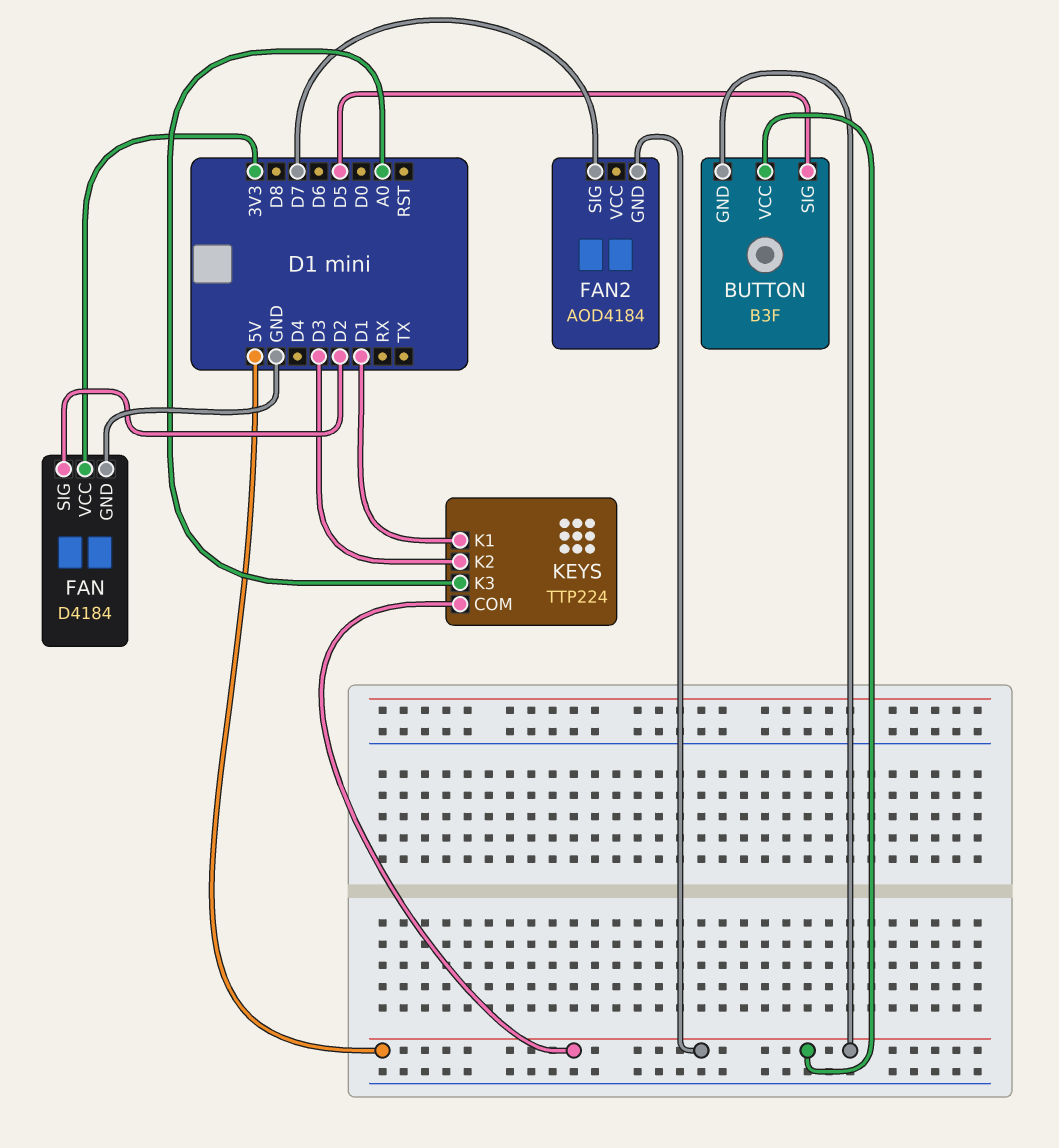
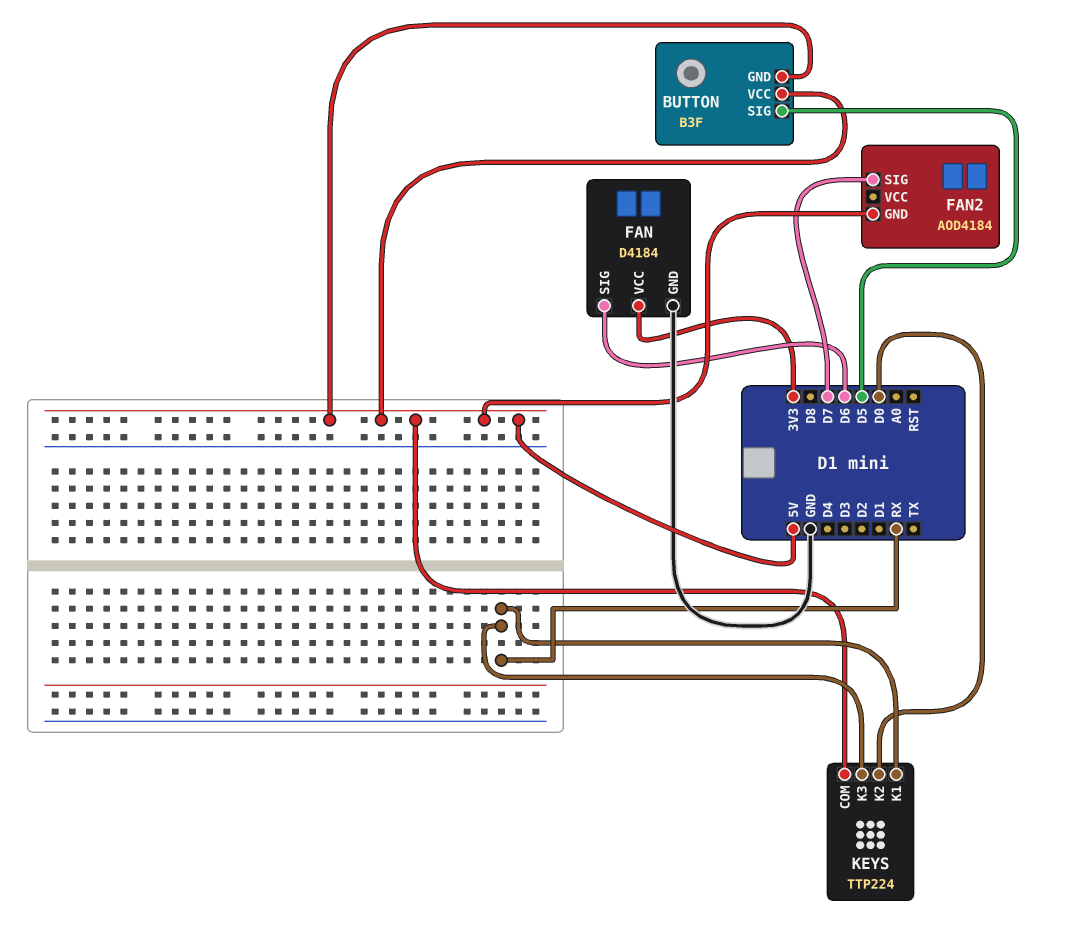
FAN pin SIG: D2 -> D6
KEYS pin K1: D1 -> RX
KEYS pin K2: D3 -> D0
KEYS pin K3: A0 -> RX

